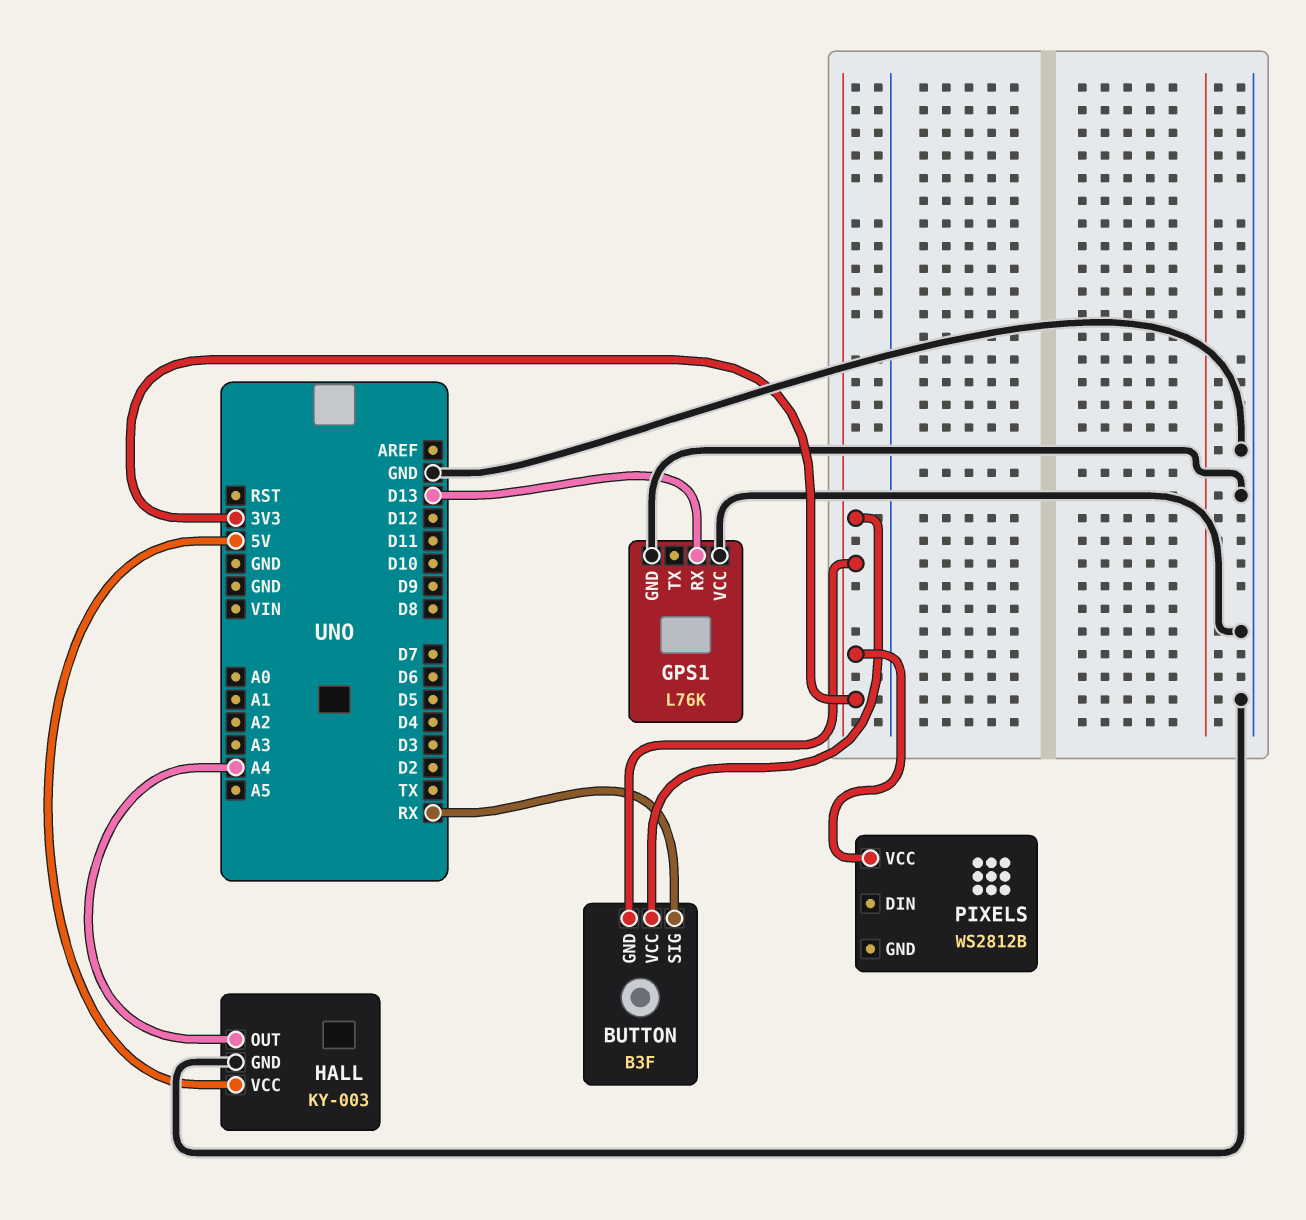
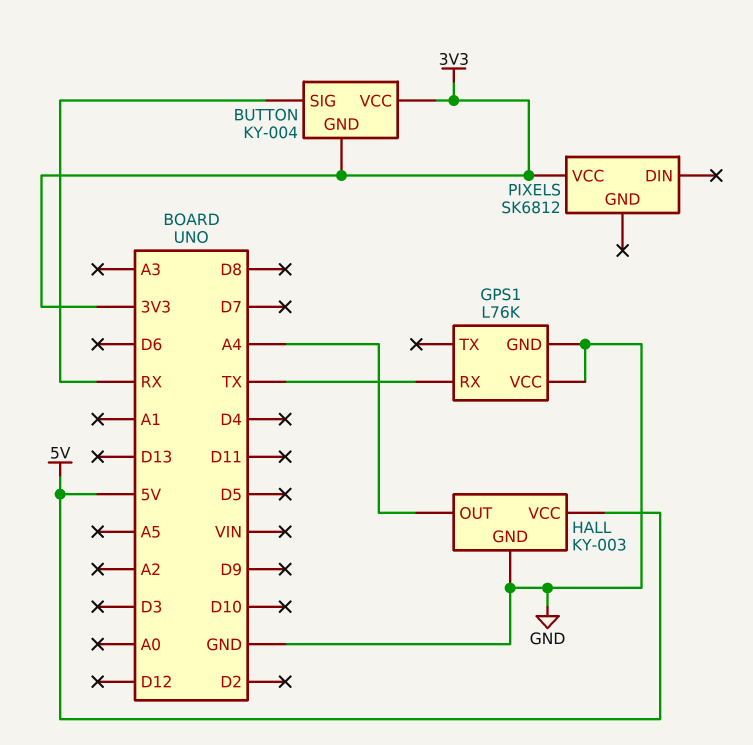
BUTTON: B3F -> KY-004
GPS1 pin RX: D13 -> TX
PIXELS: WS2812B -> SK6812

